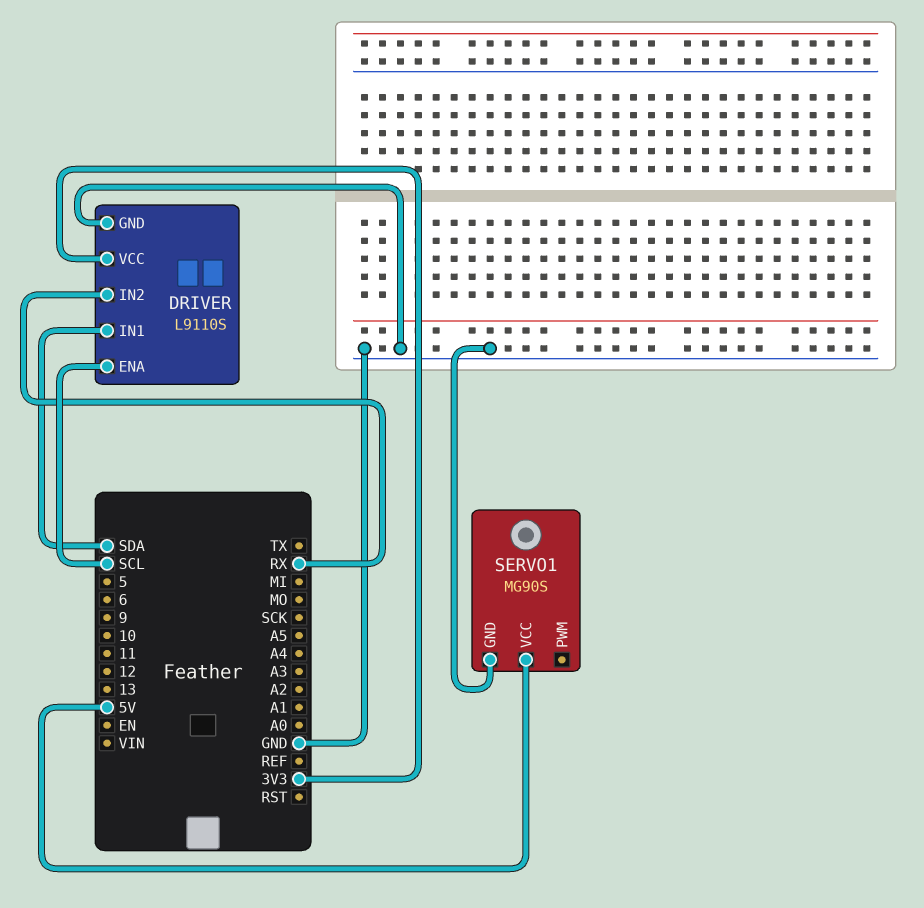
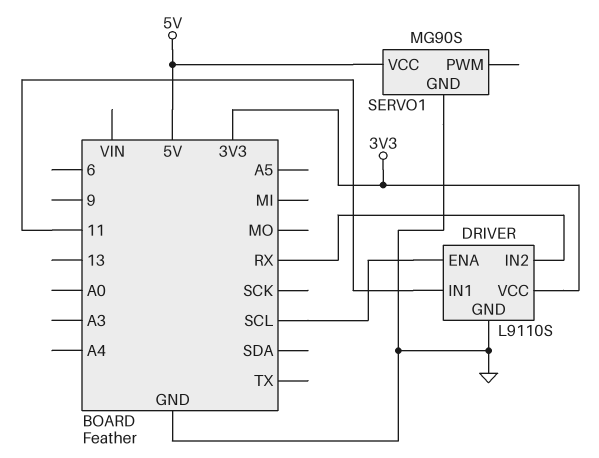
DRIVER pin IN1: SDA -> 11

